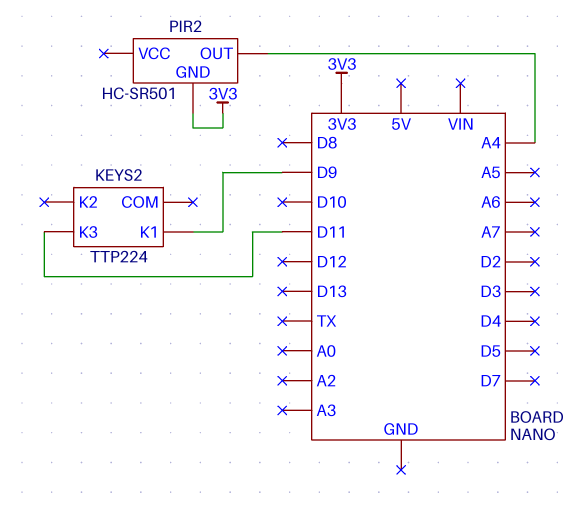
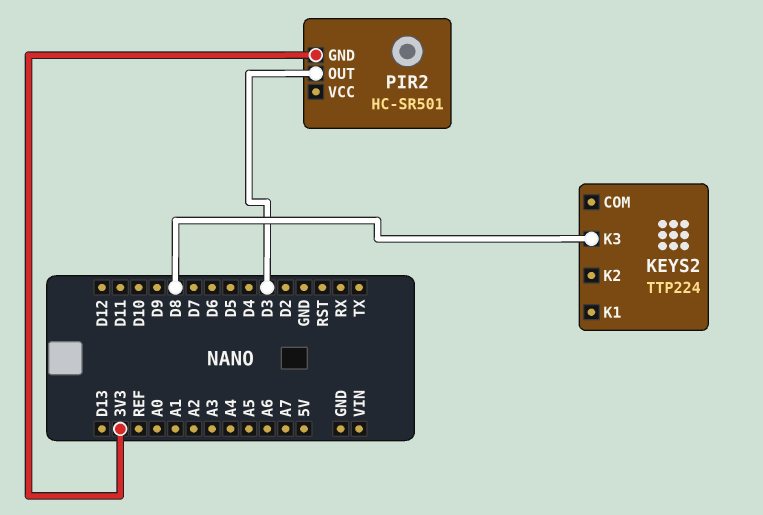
KEYS2 pin K1: D9 -> none
KEYS2 pin K3: D11 -> D8
PIR2 pin OUT: A4 -> D3

